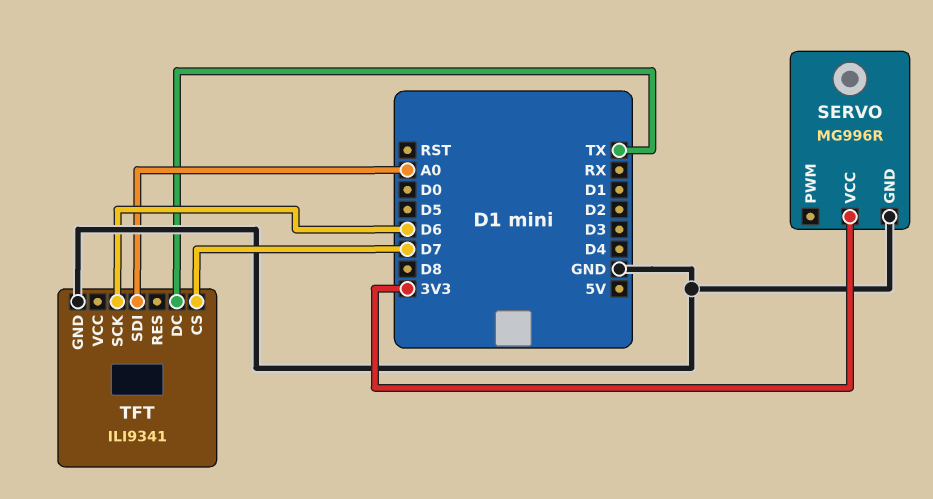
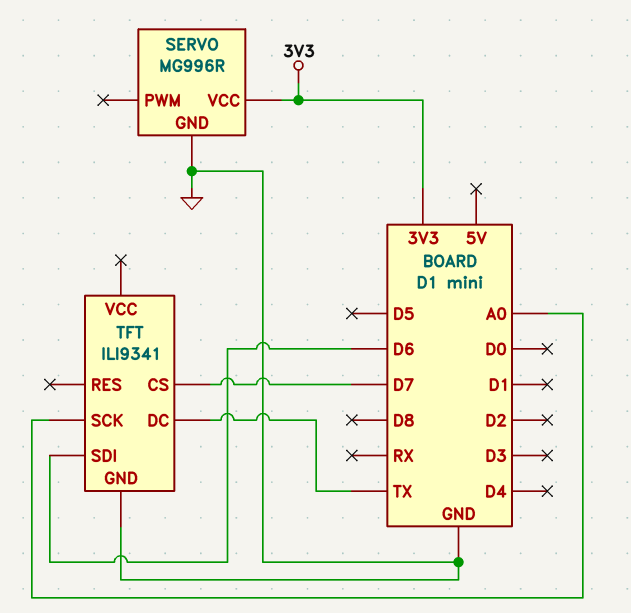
TFT pin SCK: D6 -> A0
TFT pin SDI: A0 -> D6

